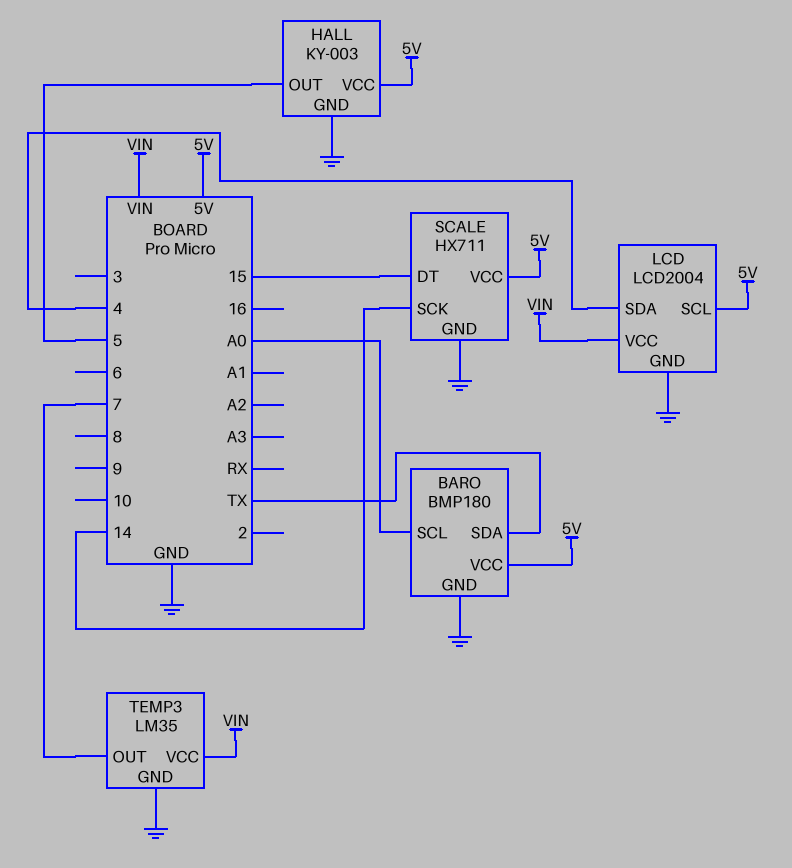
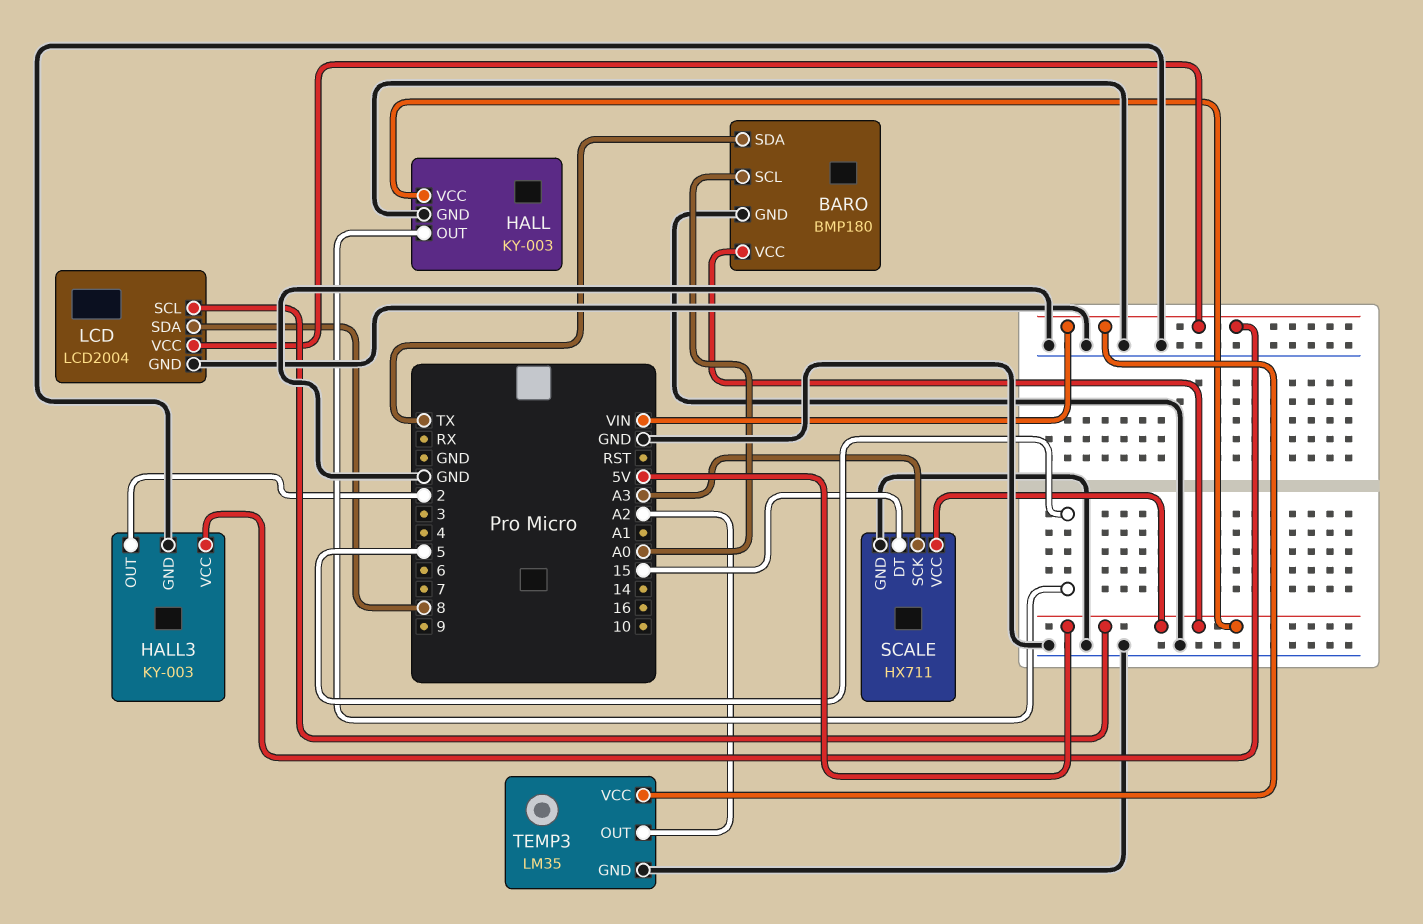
HALL3: none -> KY-003
HALL3 pin GND: none -> GND
HALL3 pin OUT: none -> 2
HALL3 pin VCC: none -> VIN
LCD pin SDA: 4 -> 8
SCALE pin SCK: 14 -> A3
TEMP3 pin OUT: 7 -> A2

